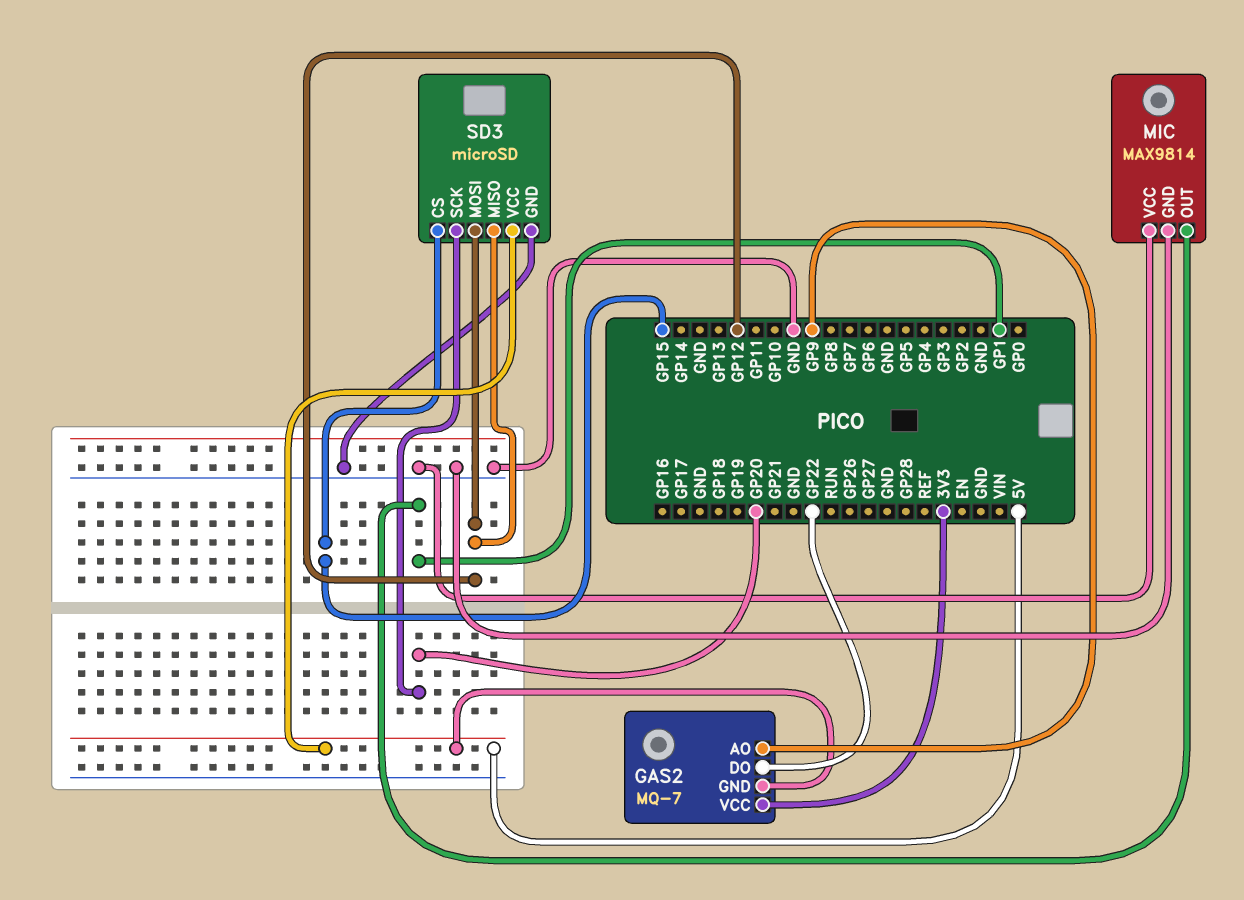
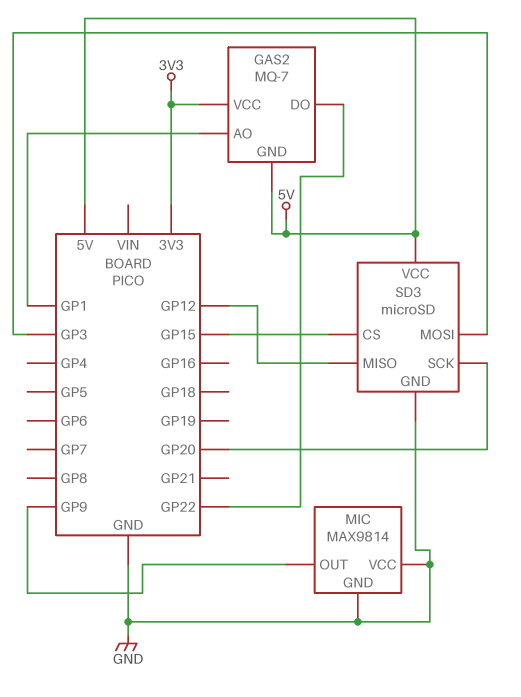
GAS2 pin AO: GP9 -> GP1
MIC pin OUT: GP1 -> GP9
SD3 pin MOSI: GP12 -> GP3

